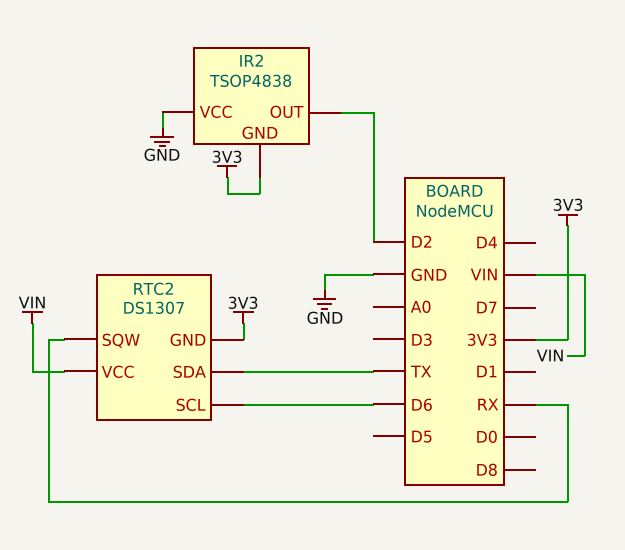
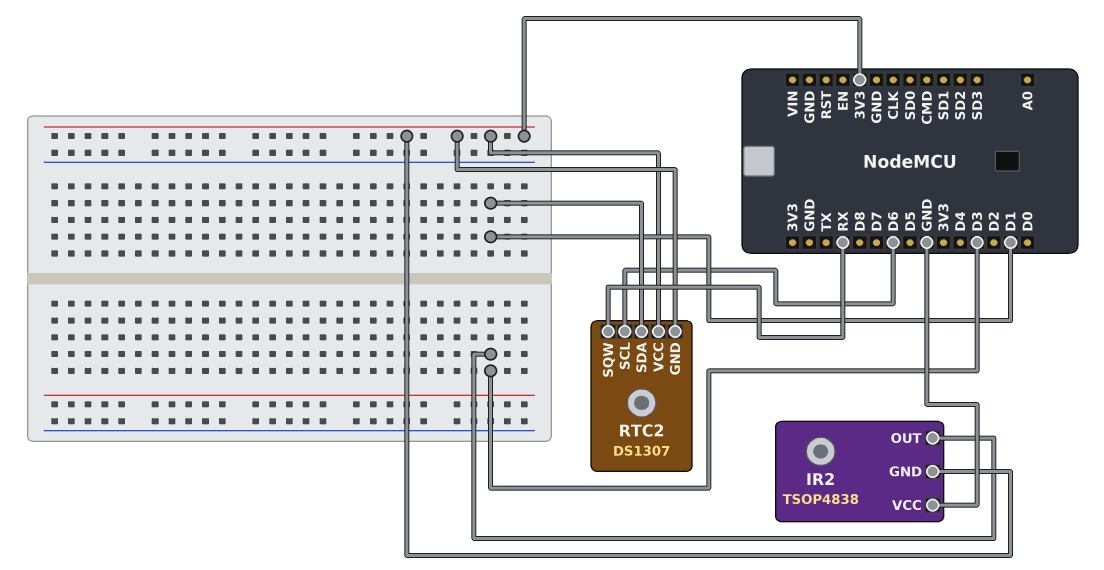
IR2 pin OUT: D2 -> D3
RTC2 pin SDA: TX -> D1
RTC2 pin VCC: VIN -> 3V3

